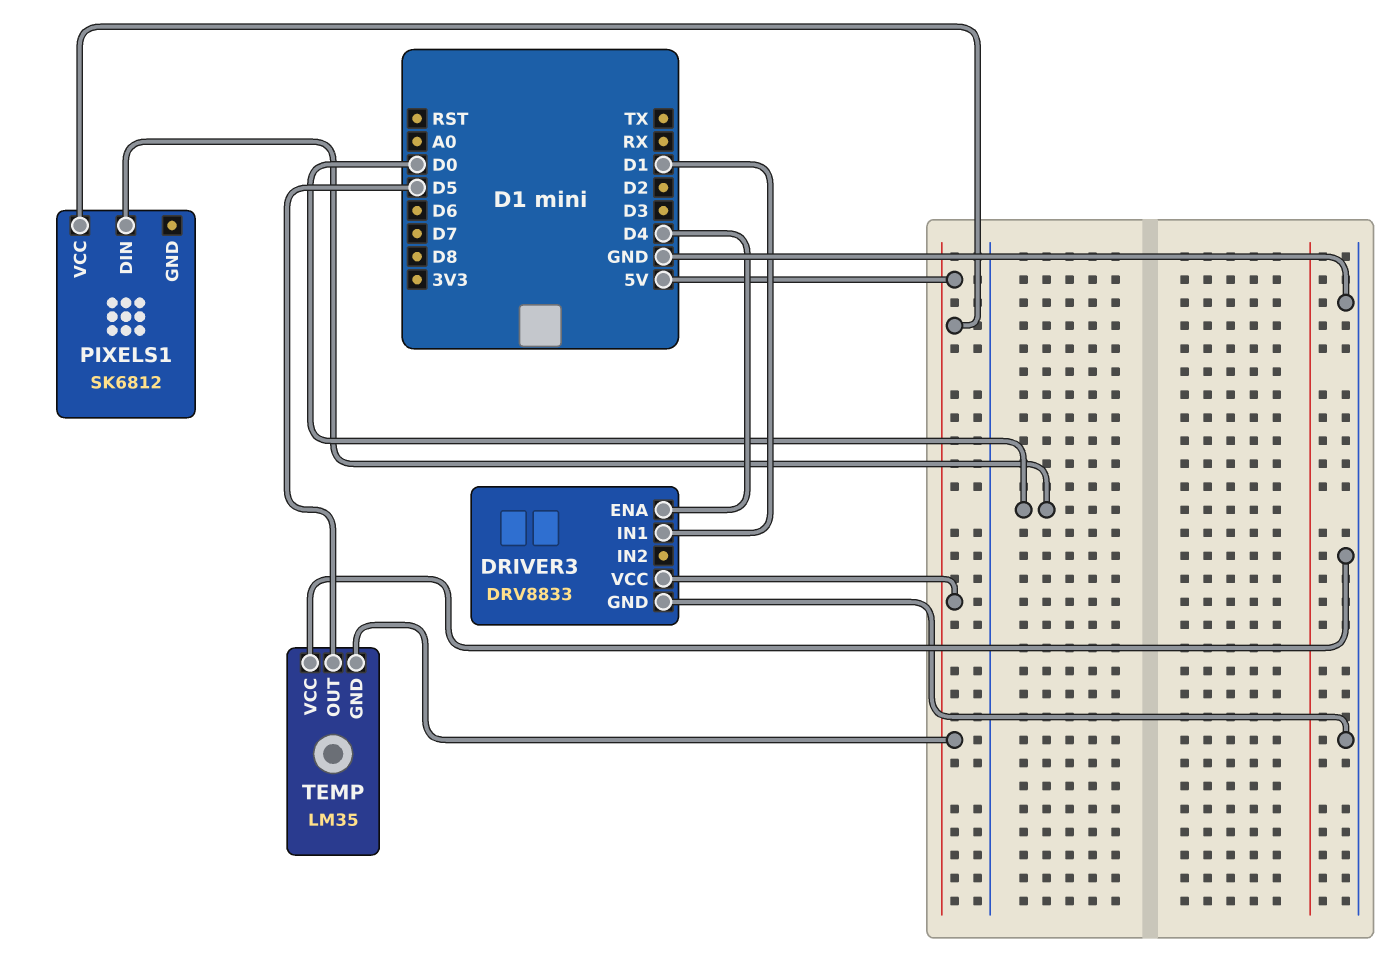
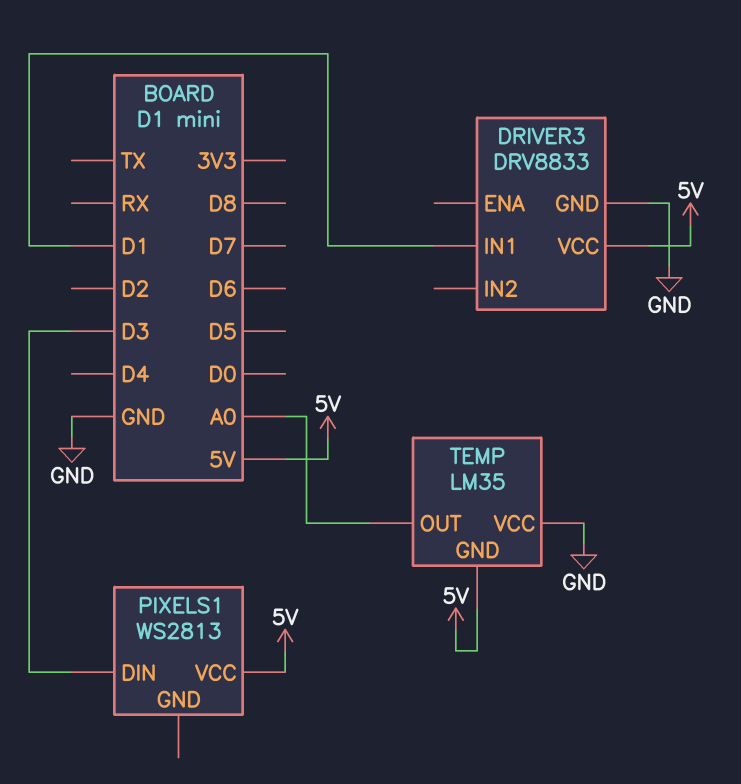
DRIVER3 pin ENA: D4 -> none
PIXELS1: SK6812 -> WS2813
PIXELS1 pin DIN: D0 -> D3
TEMP pin OUT: D5 -> A0

